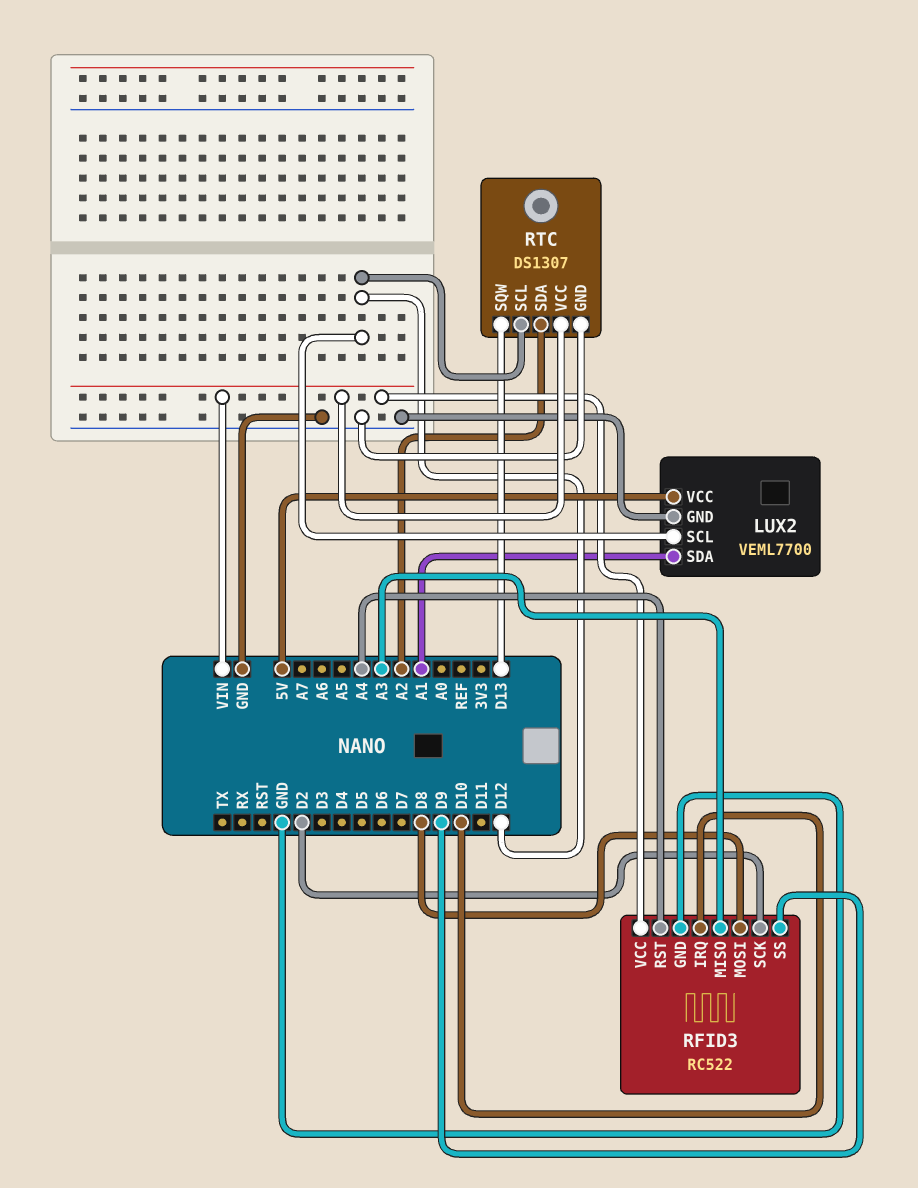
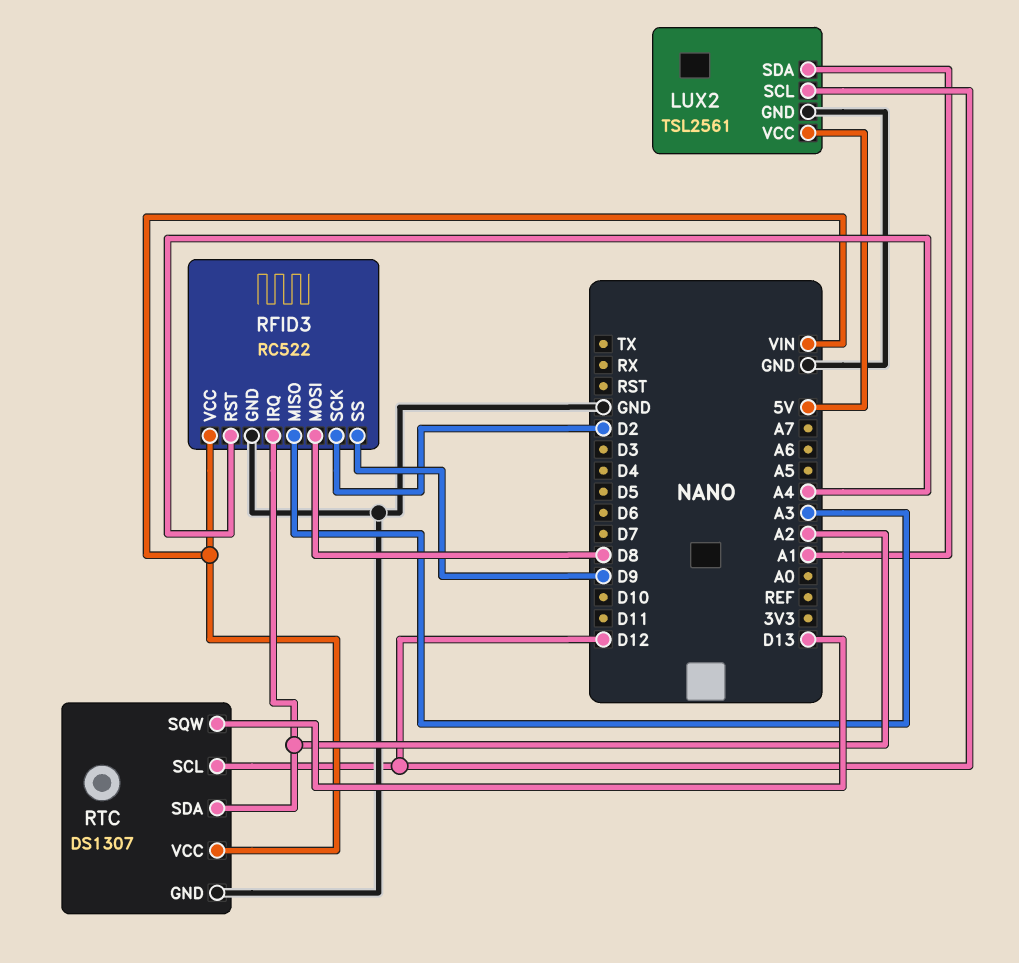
LUX2: VEML7700 -> TSL2561
RFID3 pin IRQ: D10 -> A2

